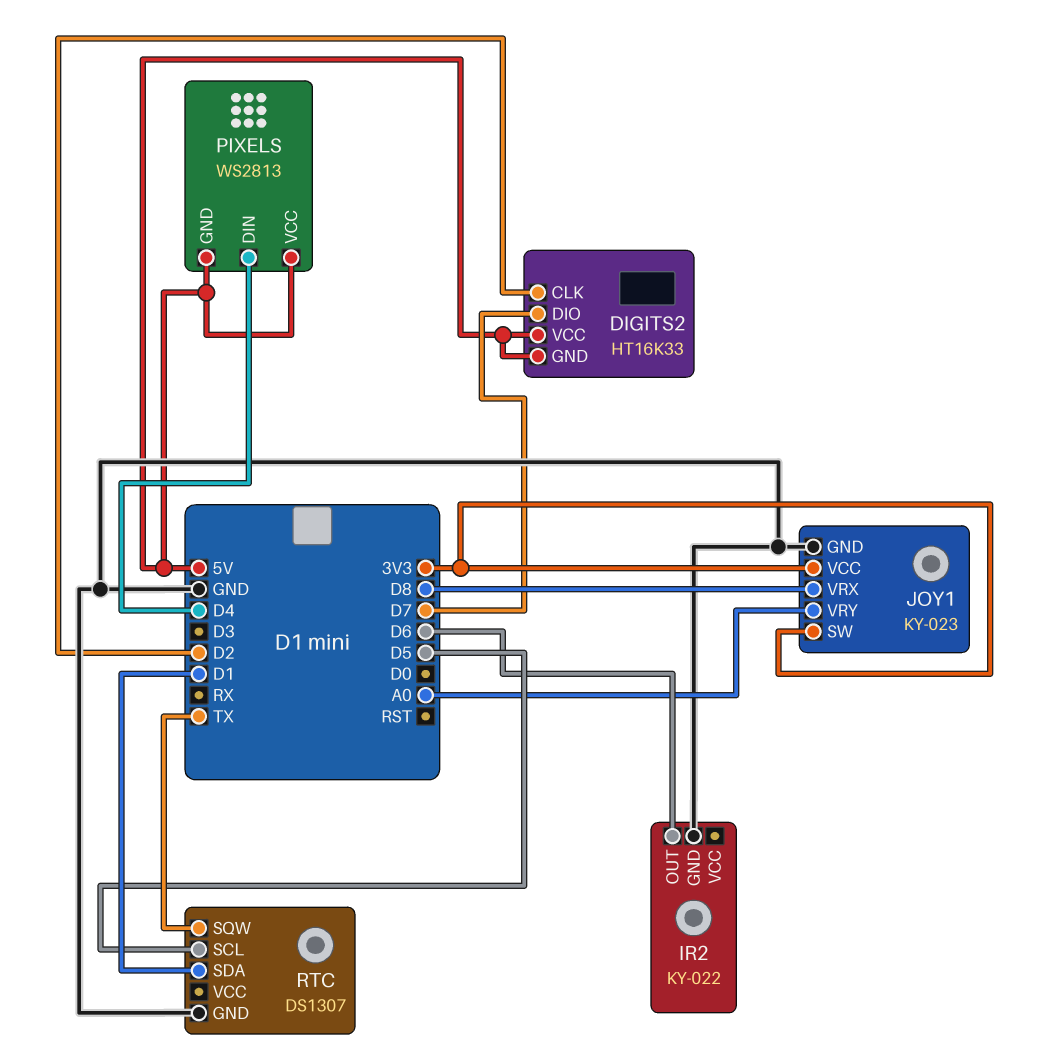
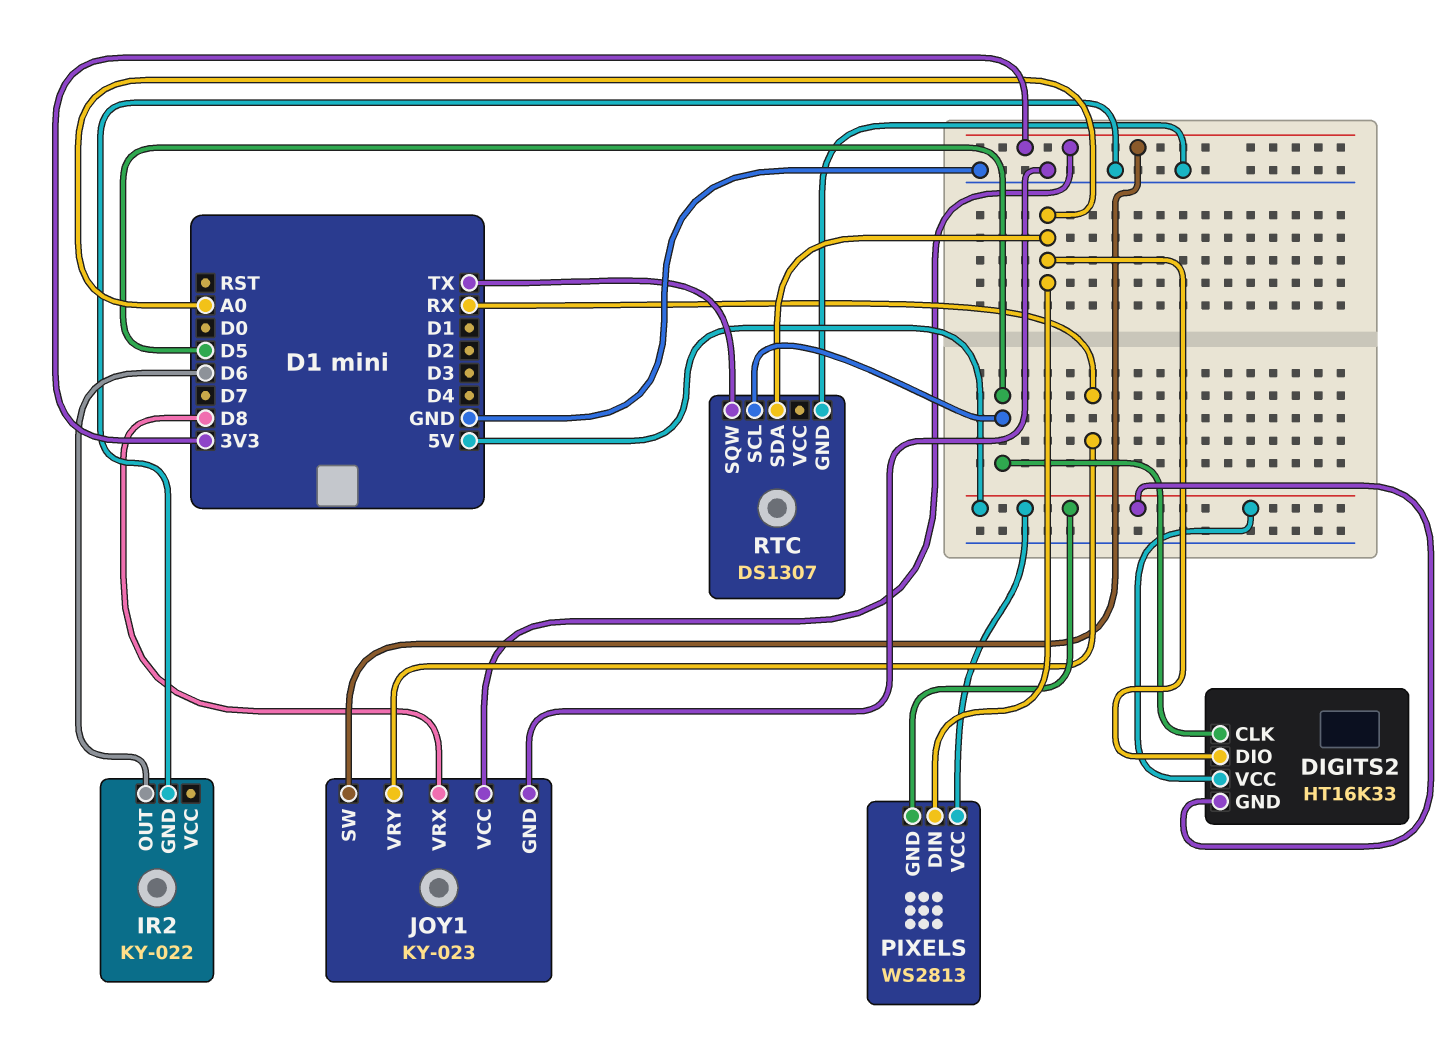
DIGITS2 pin CLK: D2 -> D5
DIGITS2 pin DIO: D7 -> A0
JOY1 pin VRY: A0 -> RX
PIXELS pin DIN: D4 -> A0
RTC pin SDA: D1 -> A0

